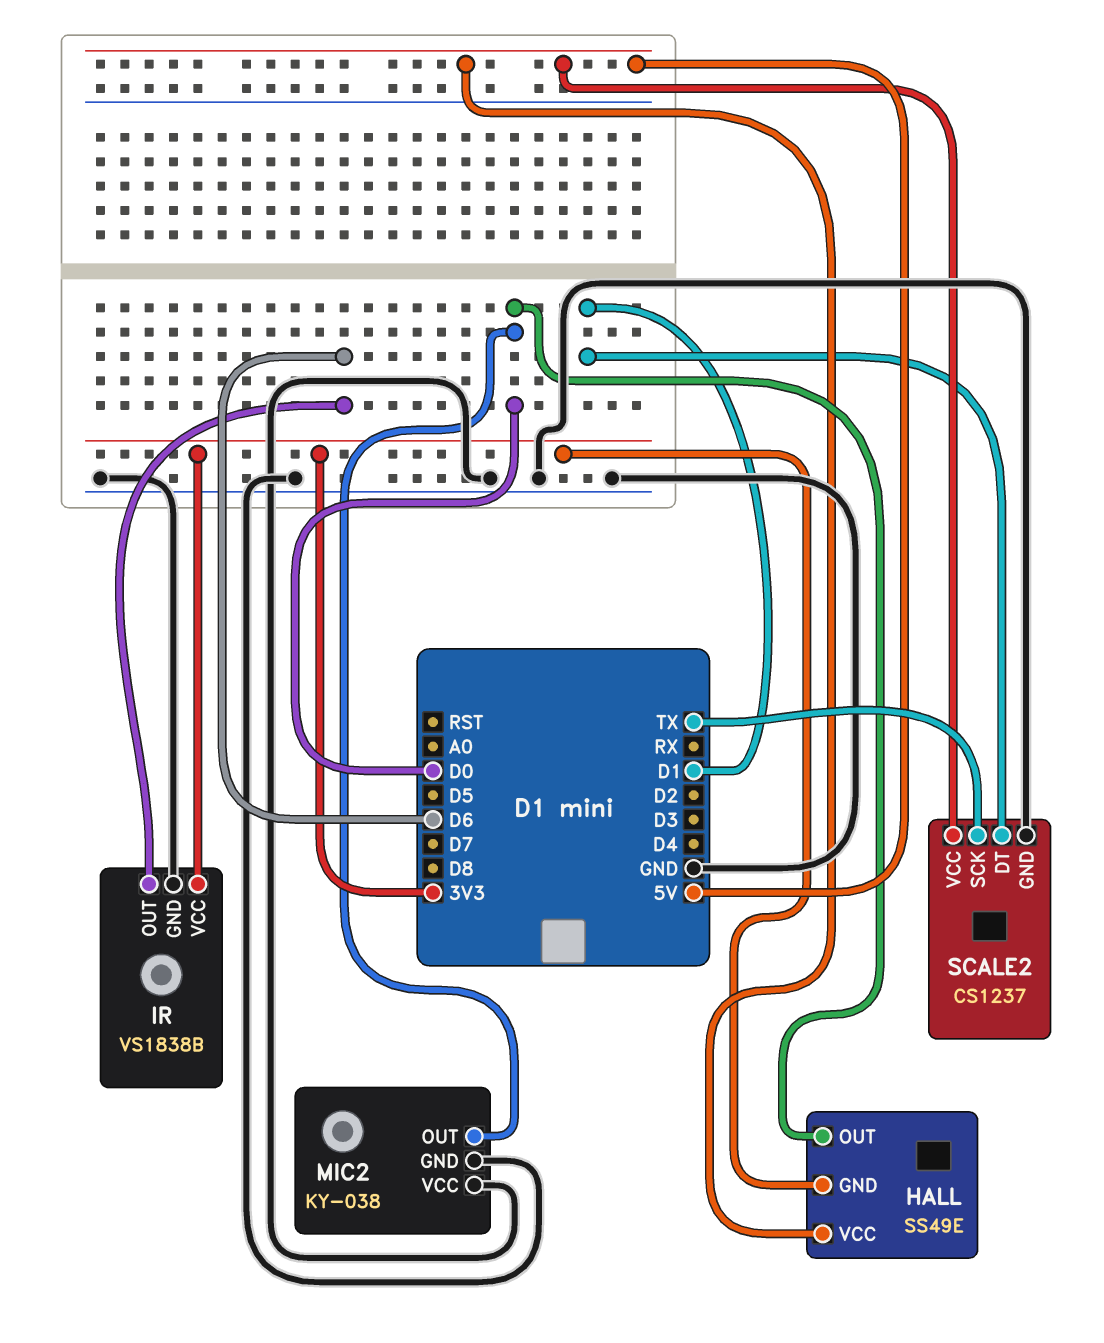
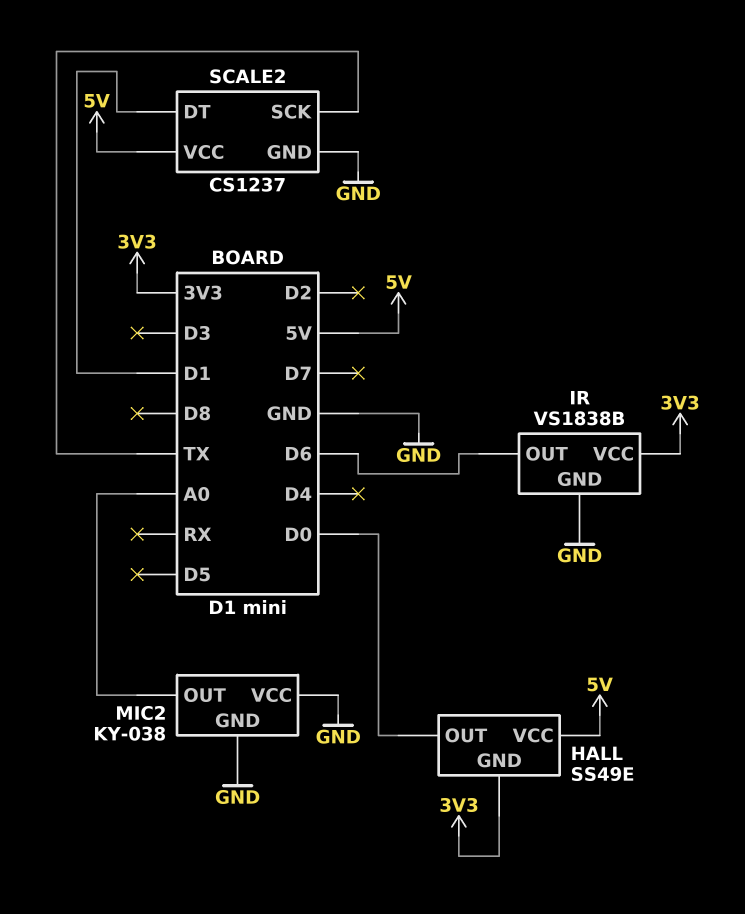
MIC2 pin OUT: D0 -> A0

